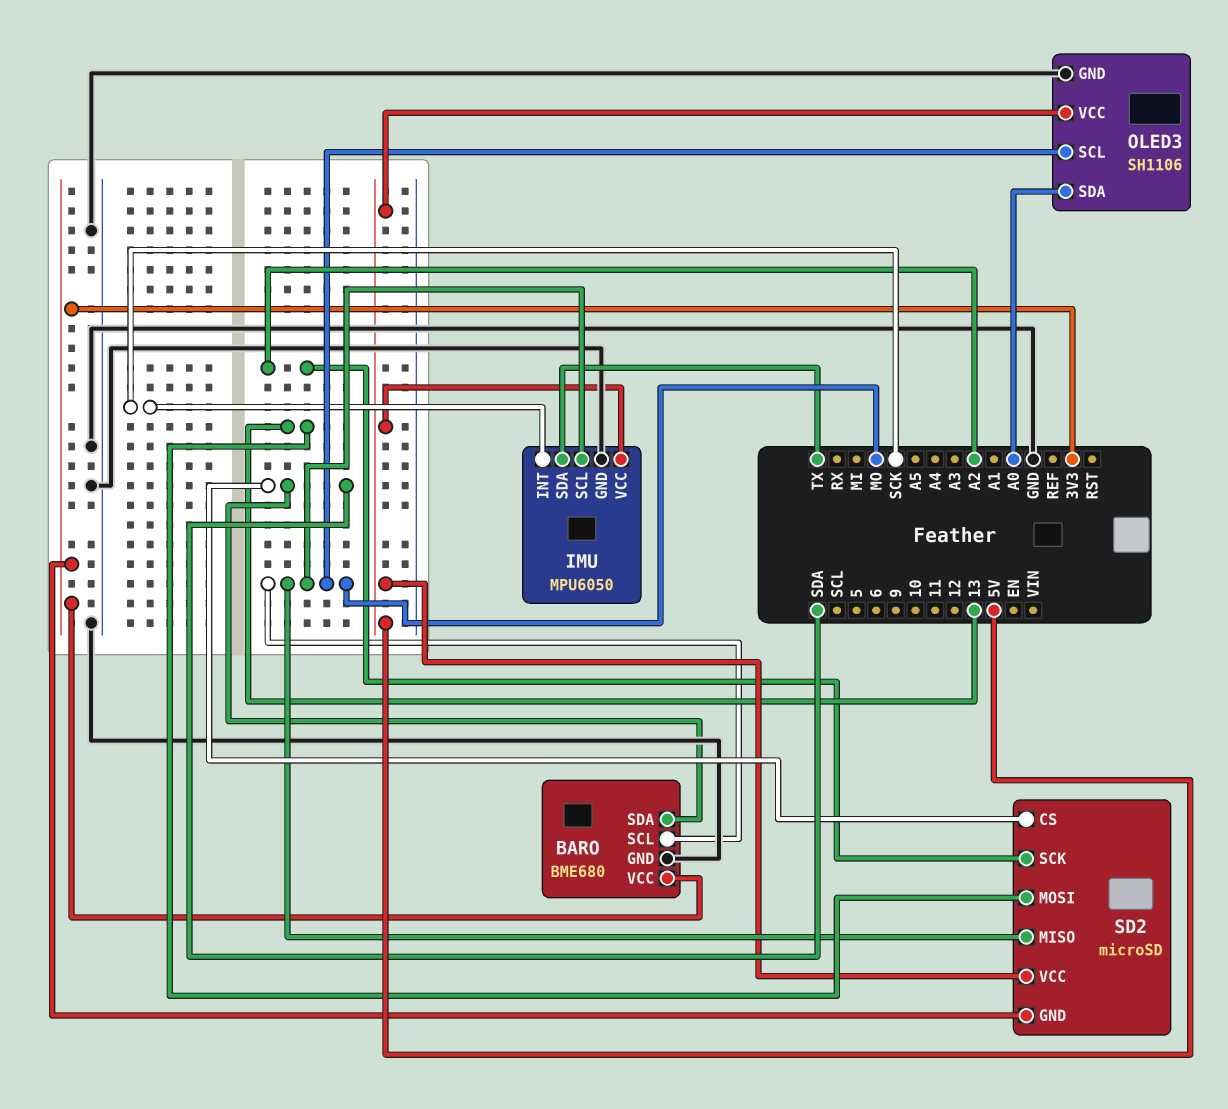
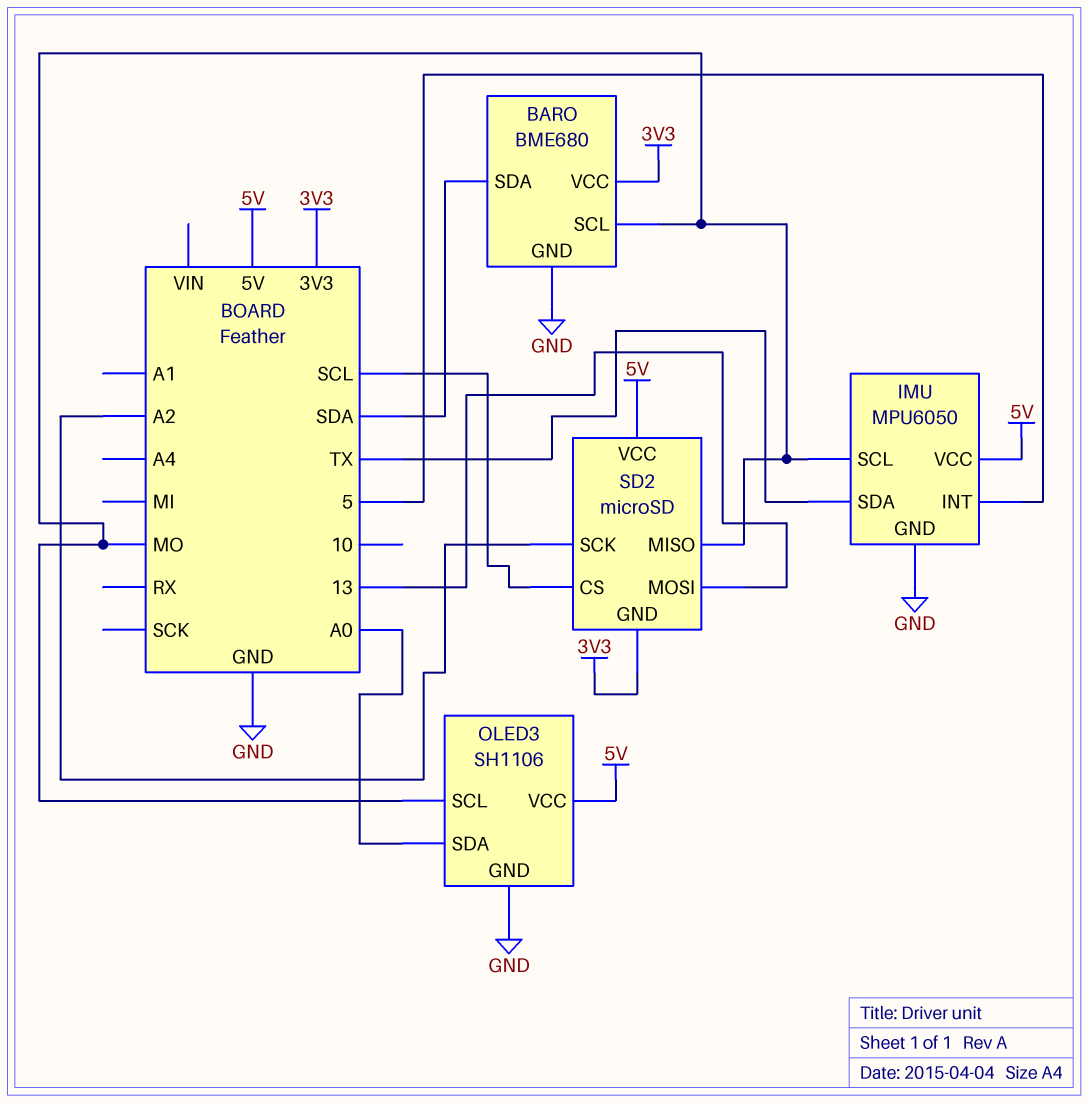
IMU pin INT: SCK -> 5
SD2 pin CS: SDA -> SCL

